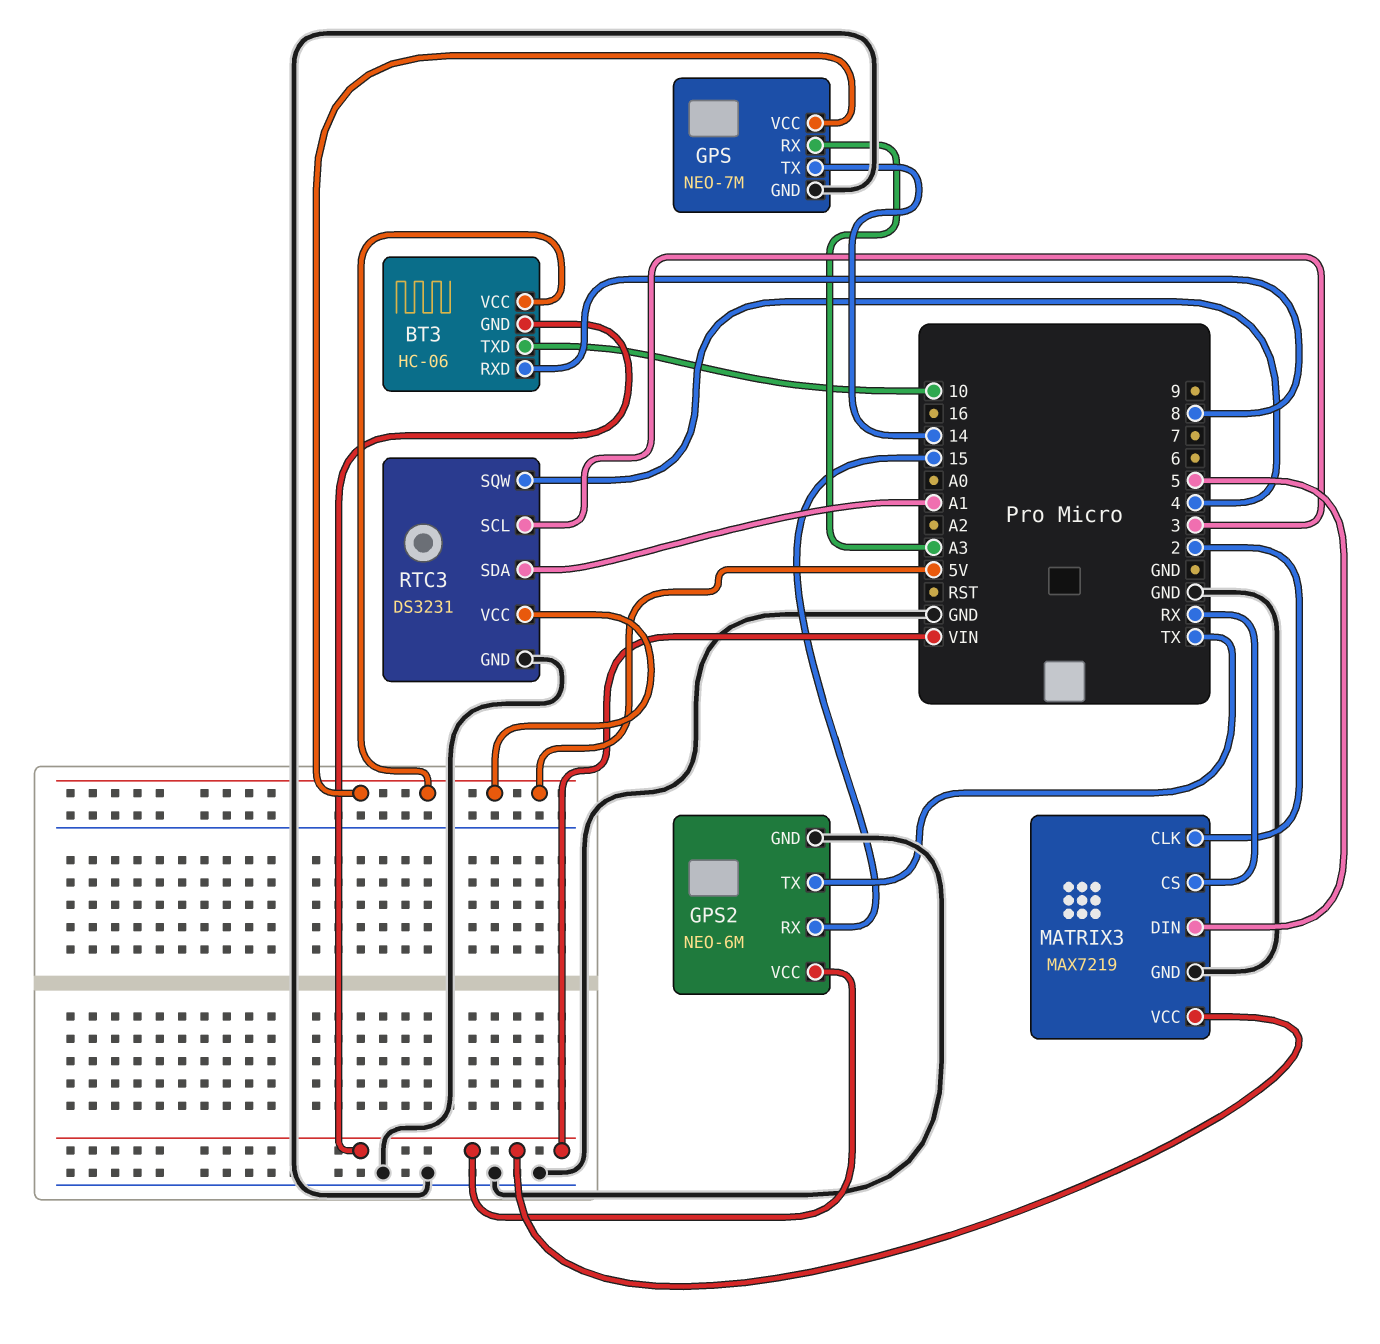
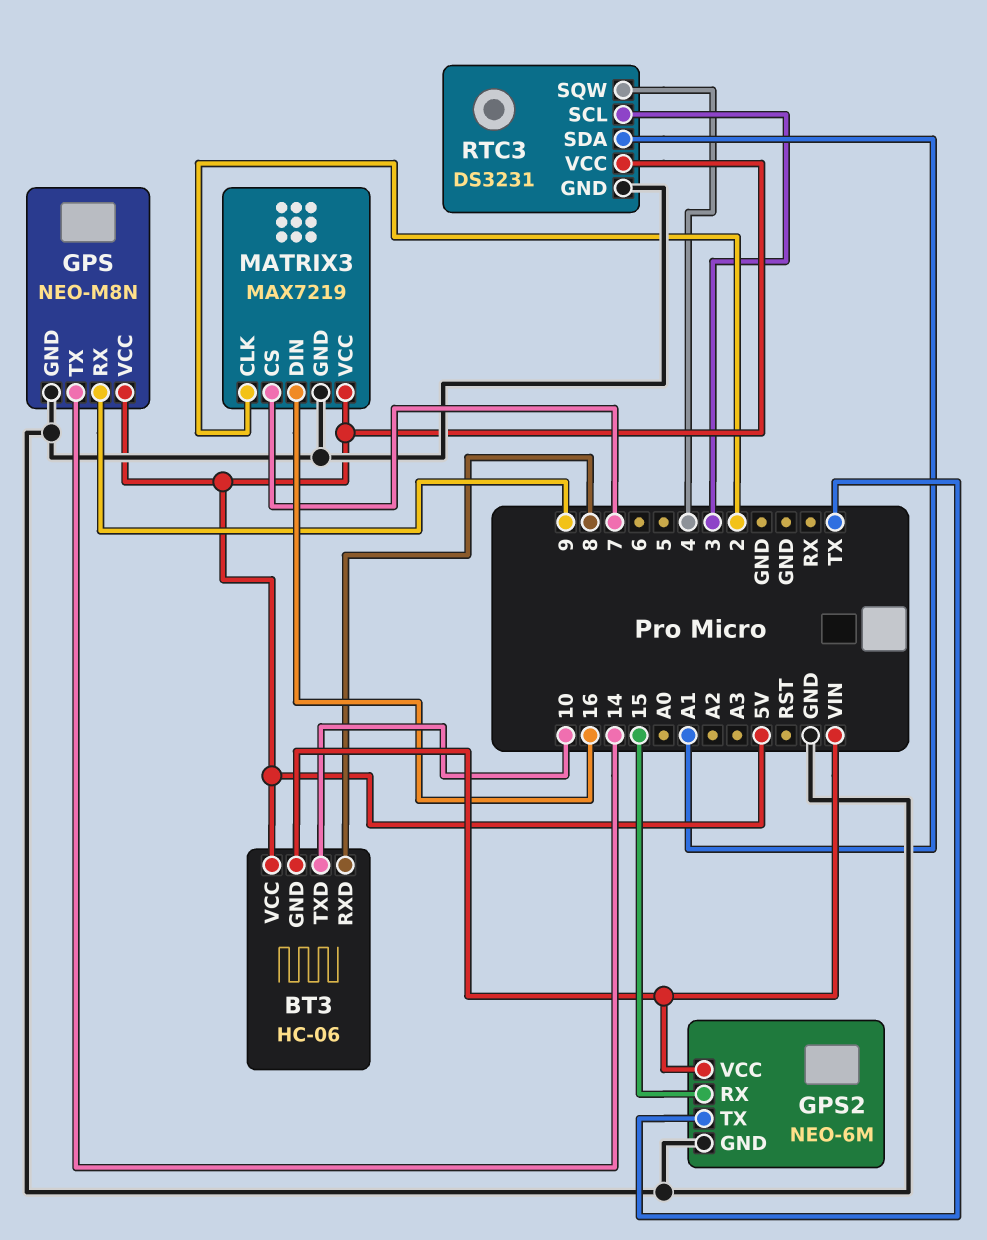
GPS: NEO-7M -> NEO-M8N
GPS pin RX: A3 -> 9
MATRIX3 pin CS: RX -> 7
MATRIX3 pin DIN: 5 -> 16
MATRIX3 pin VCC: VIN -> 5V

